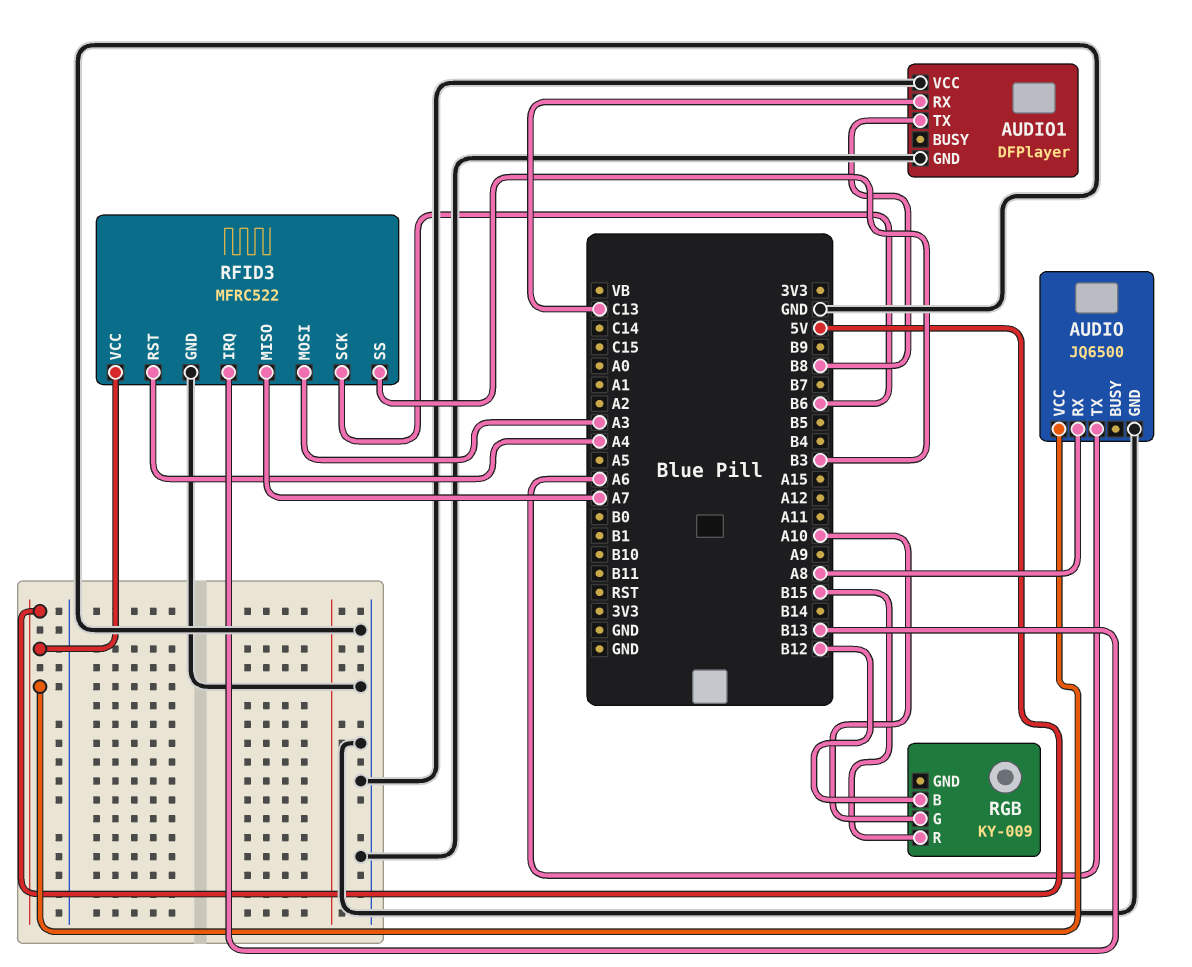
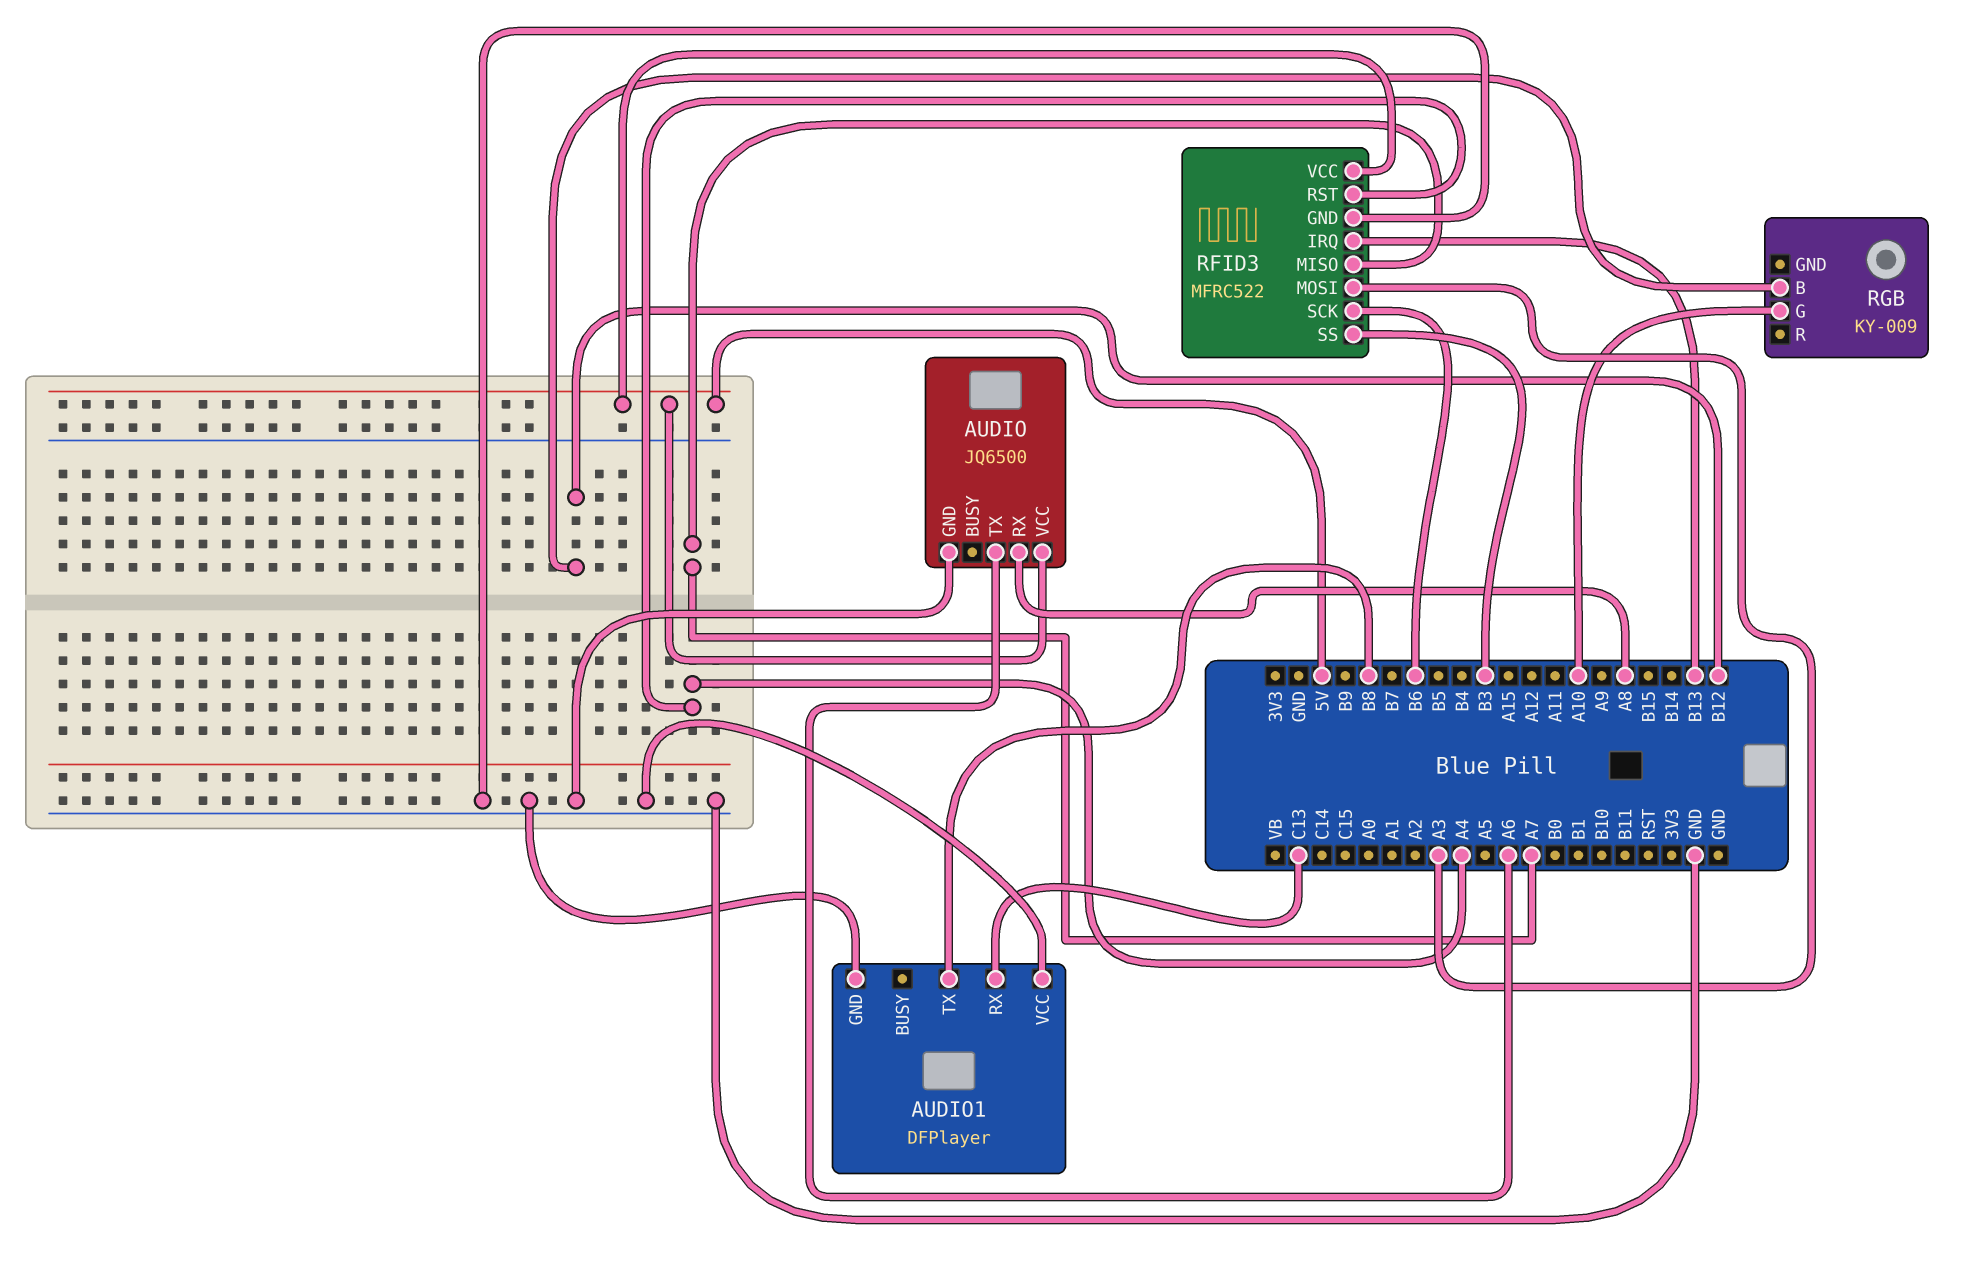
RGB pin R: B15 -> none

